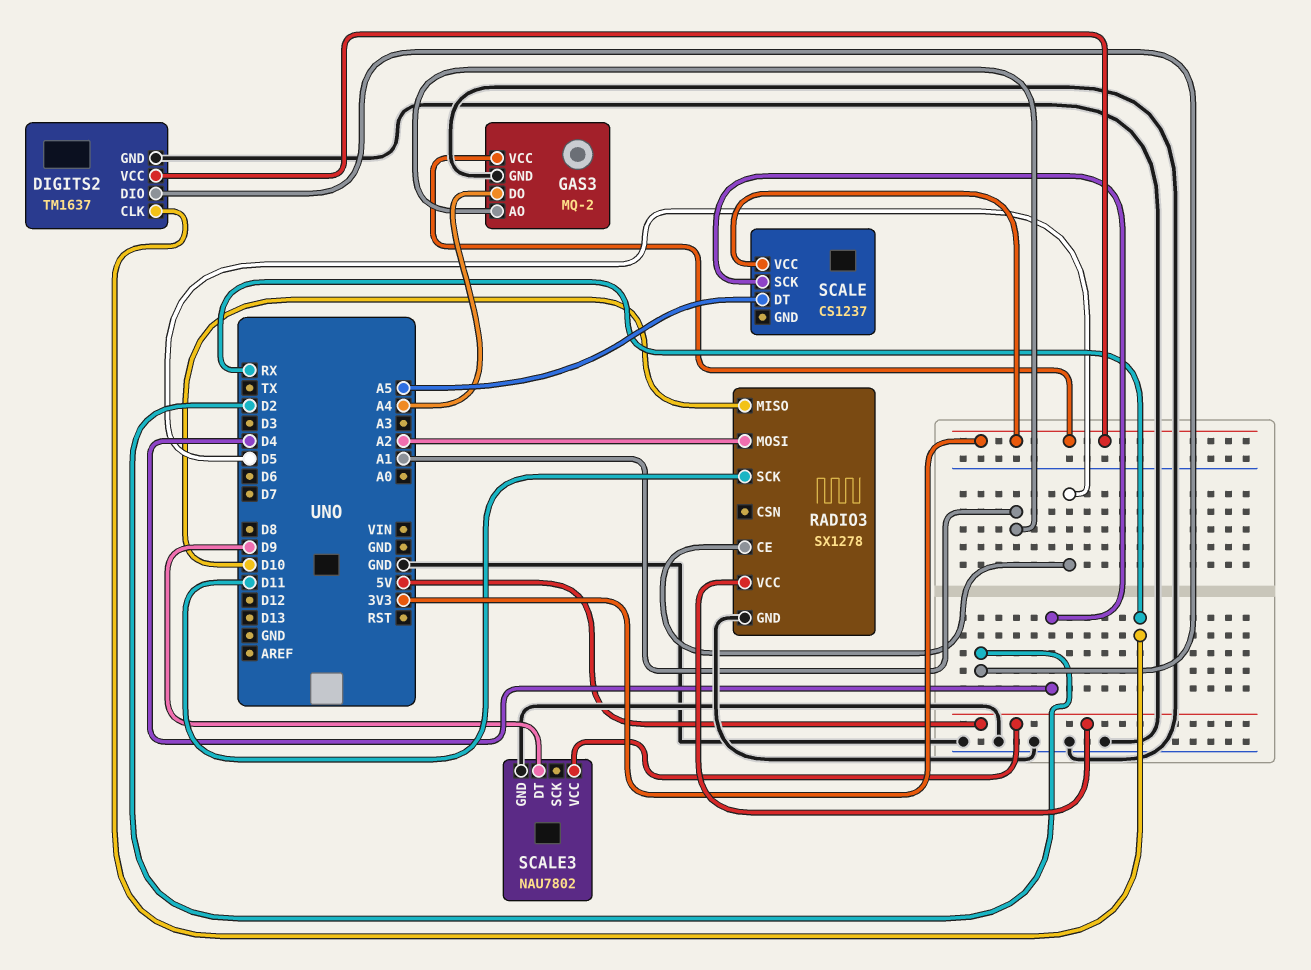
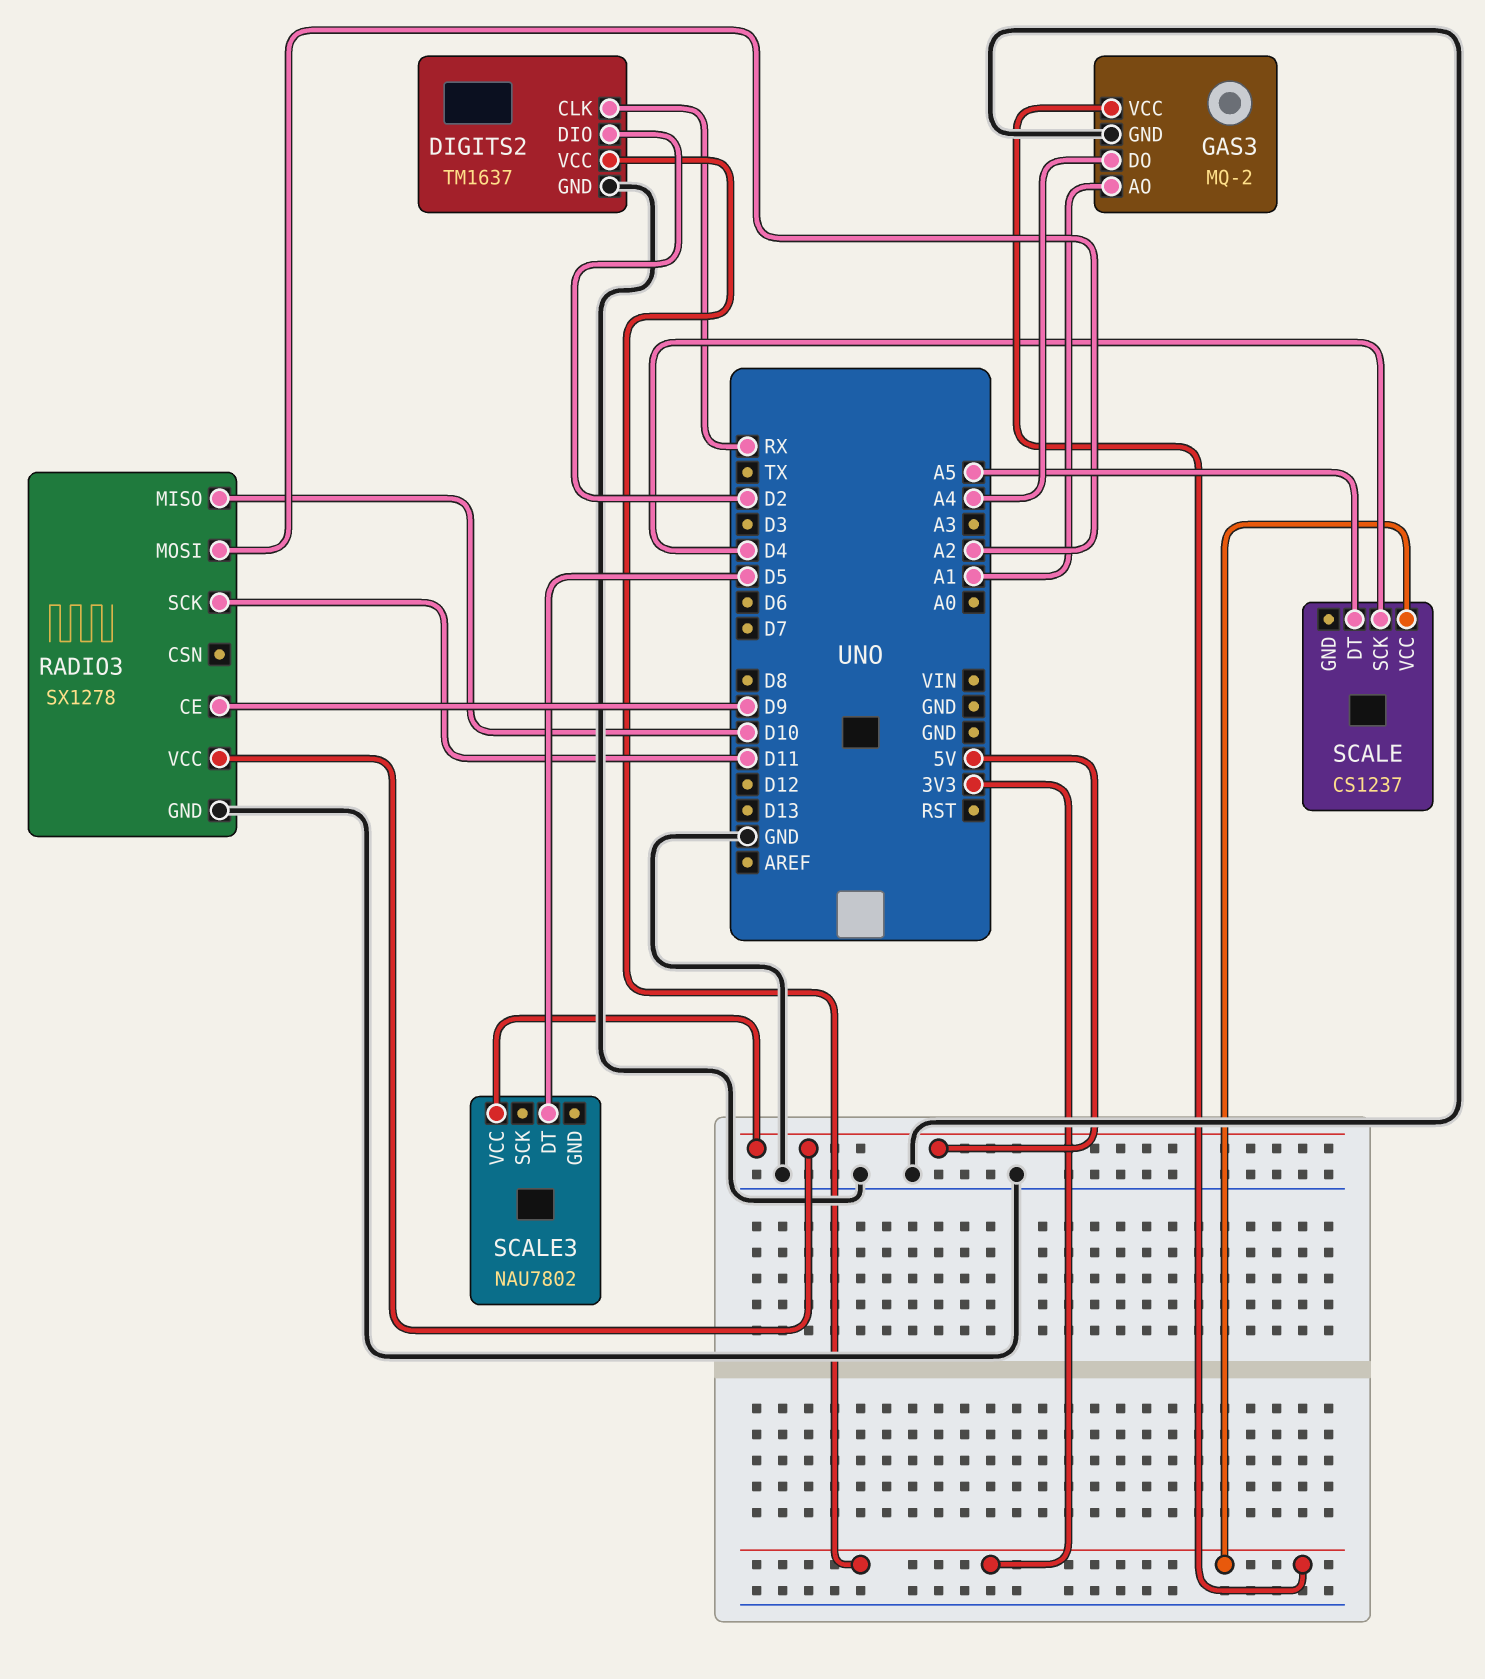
RADIO3 pin CE: D5 -> D9
SCALE3 pin DT: D9 -> D5
SCALE3 pin GND: GND -> none

